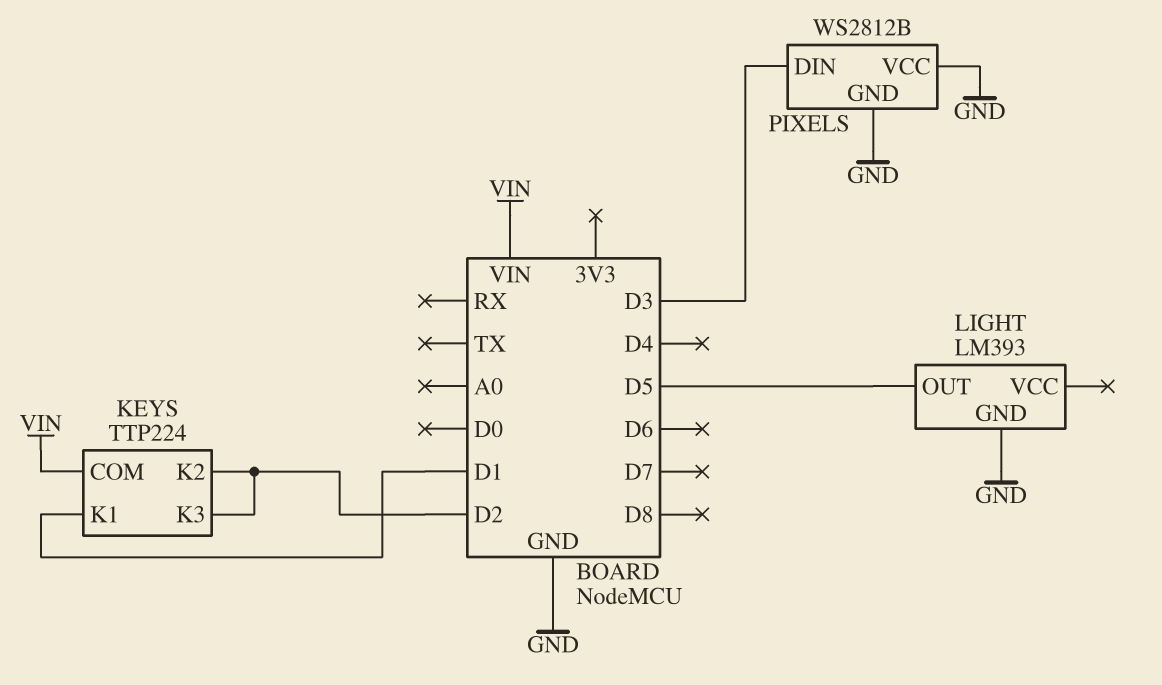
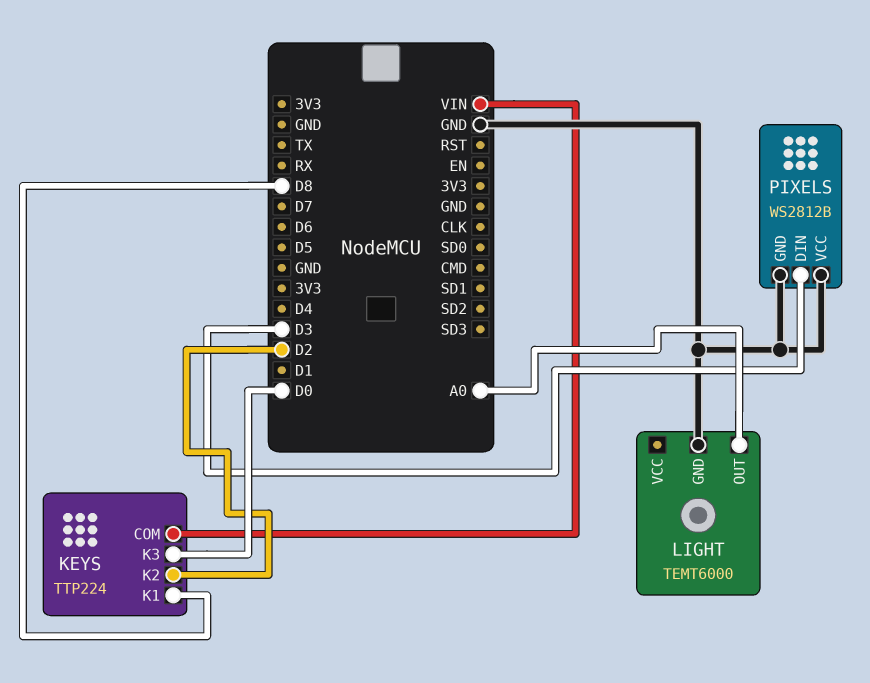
KEYS pin K1: D1 -> D8
KEYS pin K3: D2 -> D0
LIGHT: LM393 -> TEMT6000
LIGHT pin OUT: D5 -> A0

